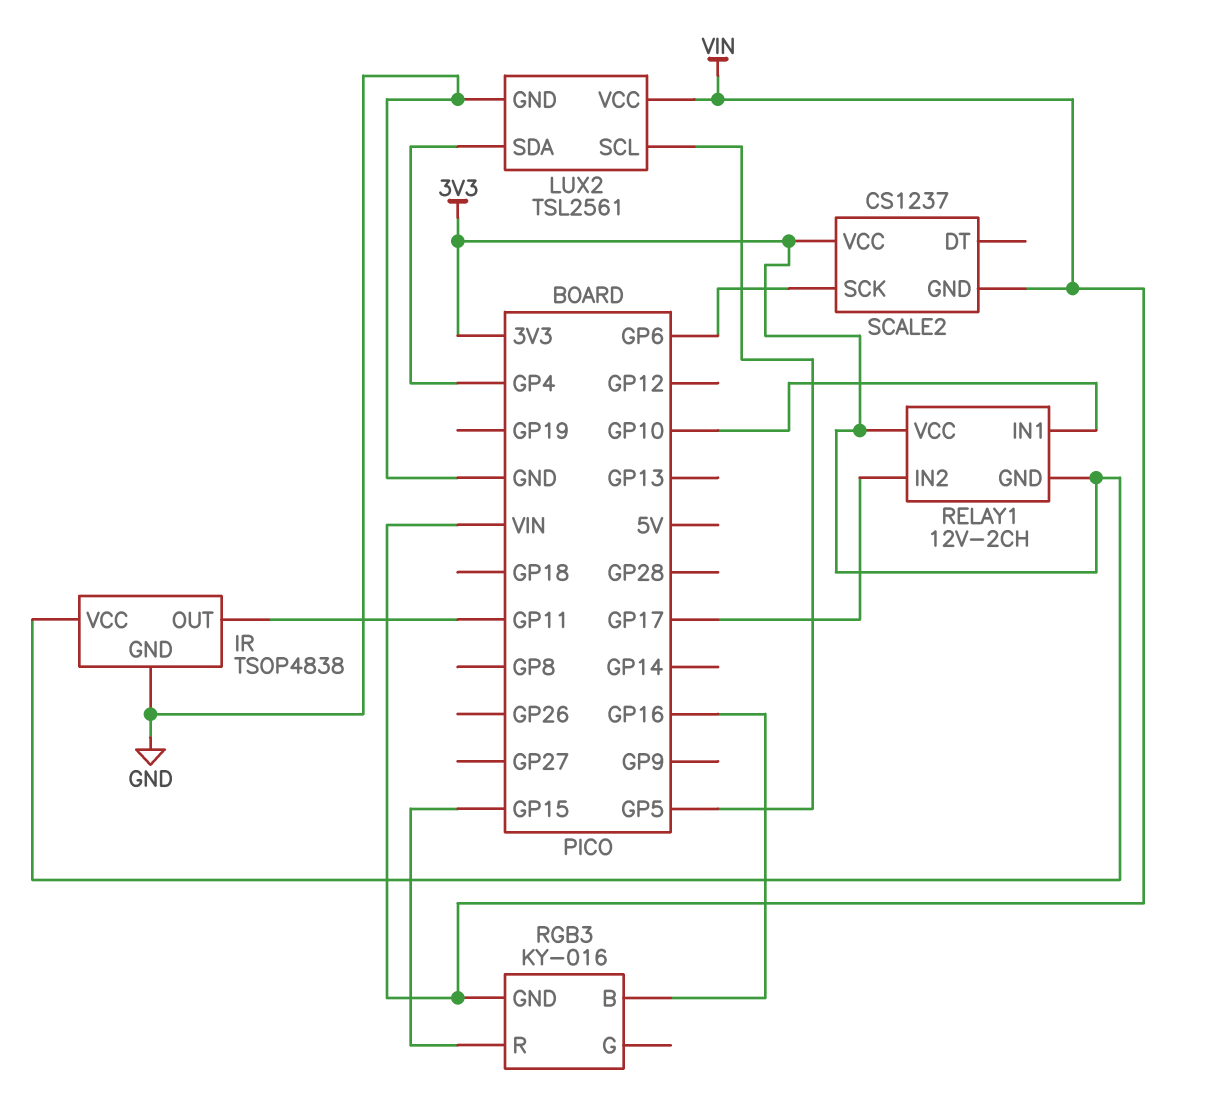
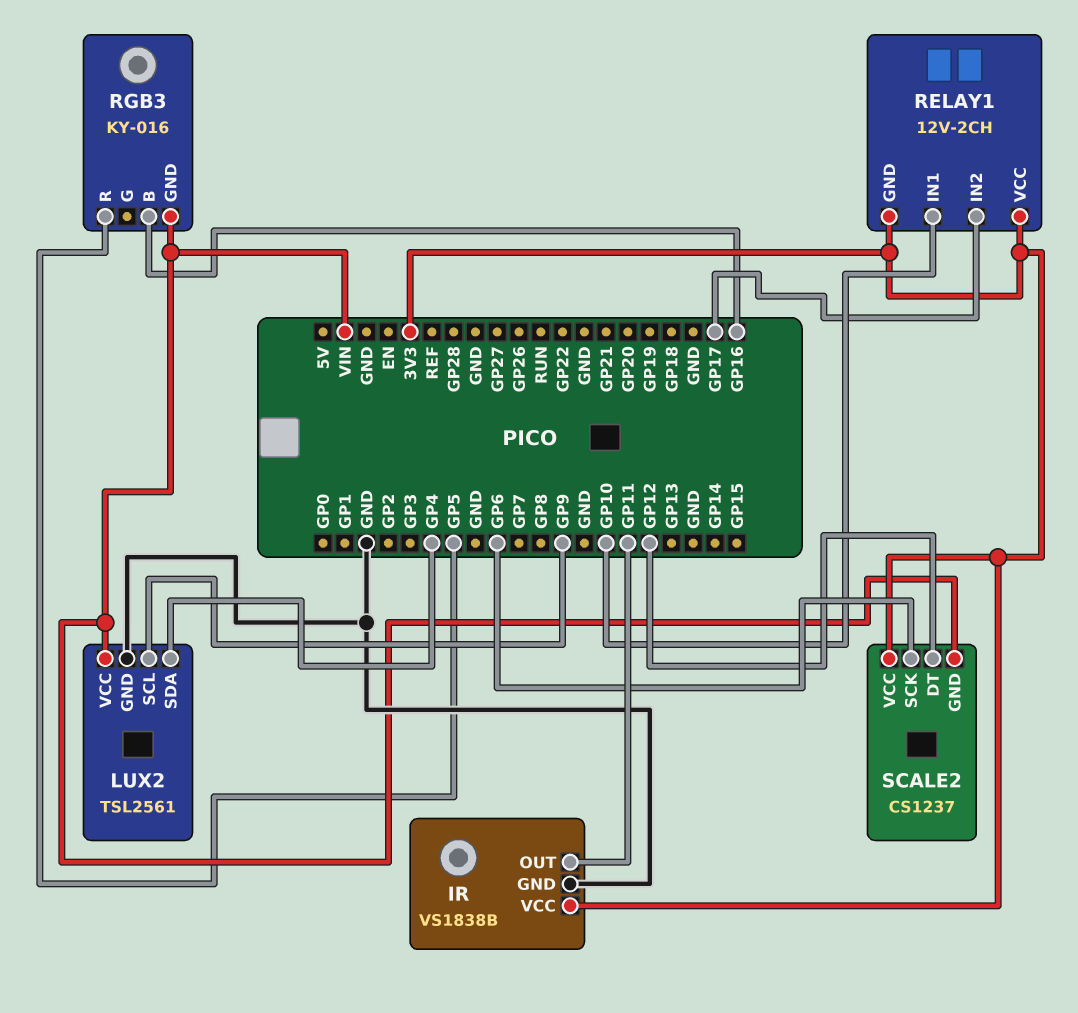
IR: TSOP4838 -> VS1838B
LUX2 pin SCL: GP5 -> GP9
RGB3 pin R: GP15 -> GP5
SCALE2 pin DT: none -> GP12

